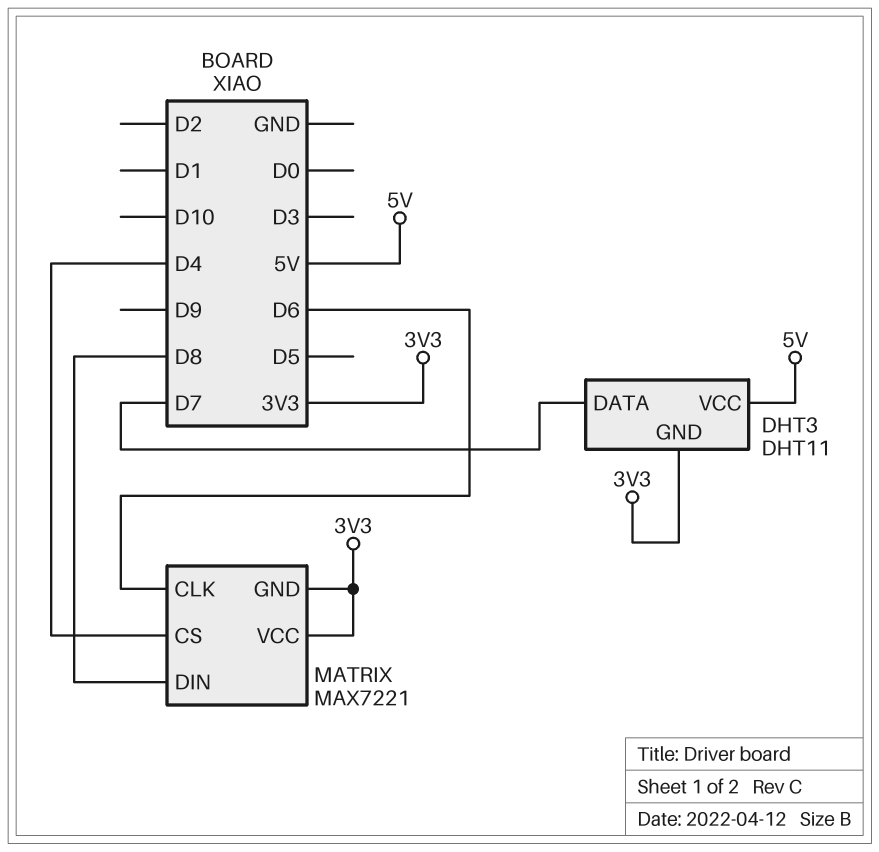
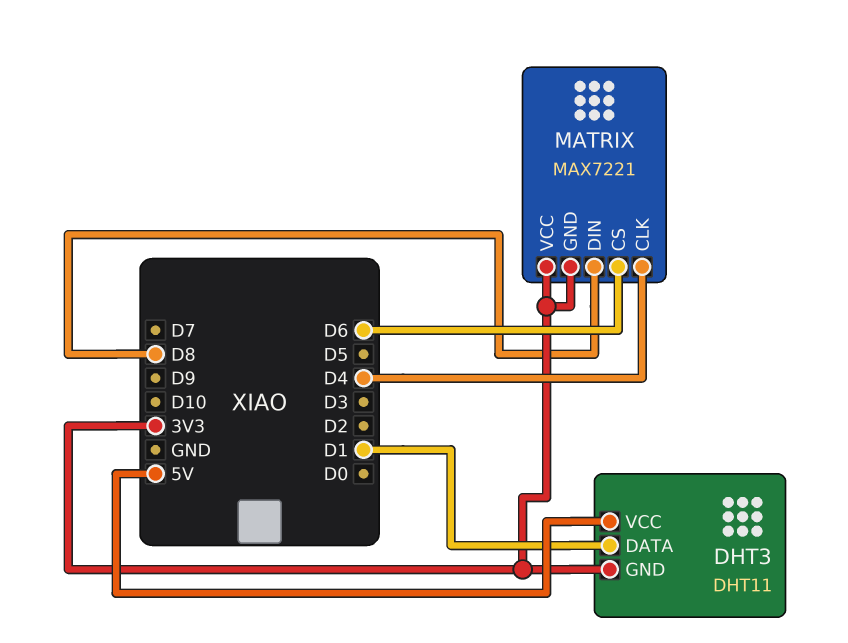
DHT3 pin DATA: D7 -> D1
MATRIX pin CLK: D6 -> D4
MATRIX pin CS: D4 -> D6

